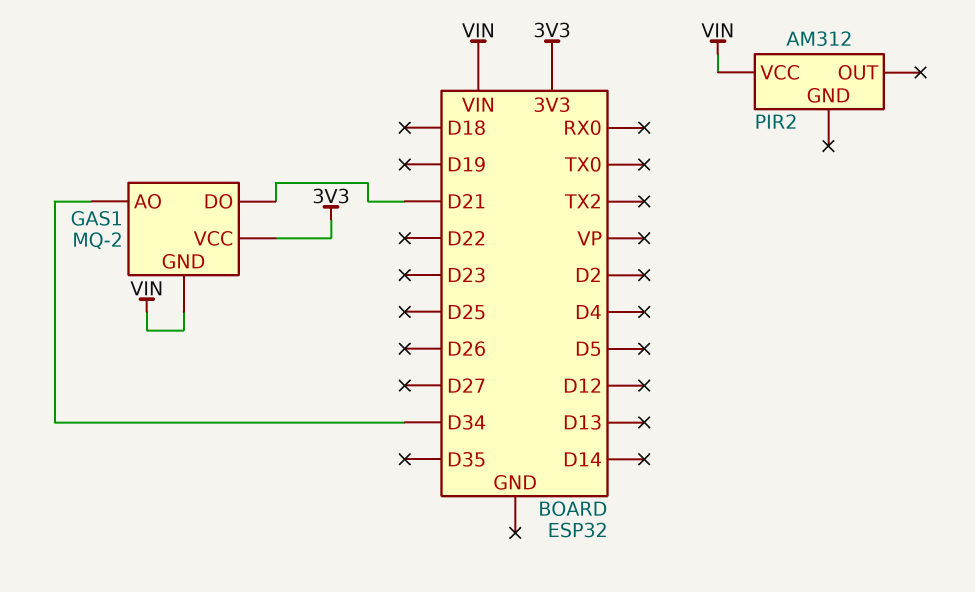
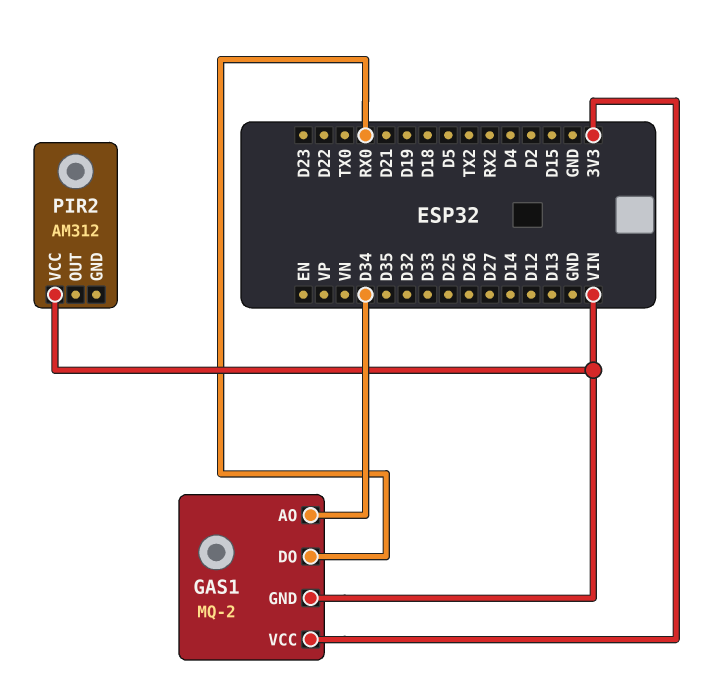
GAS1 pin DO: D21 -> RX0

